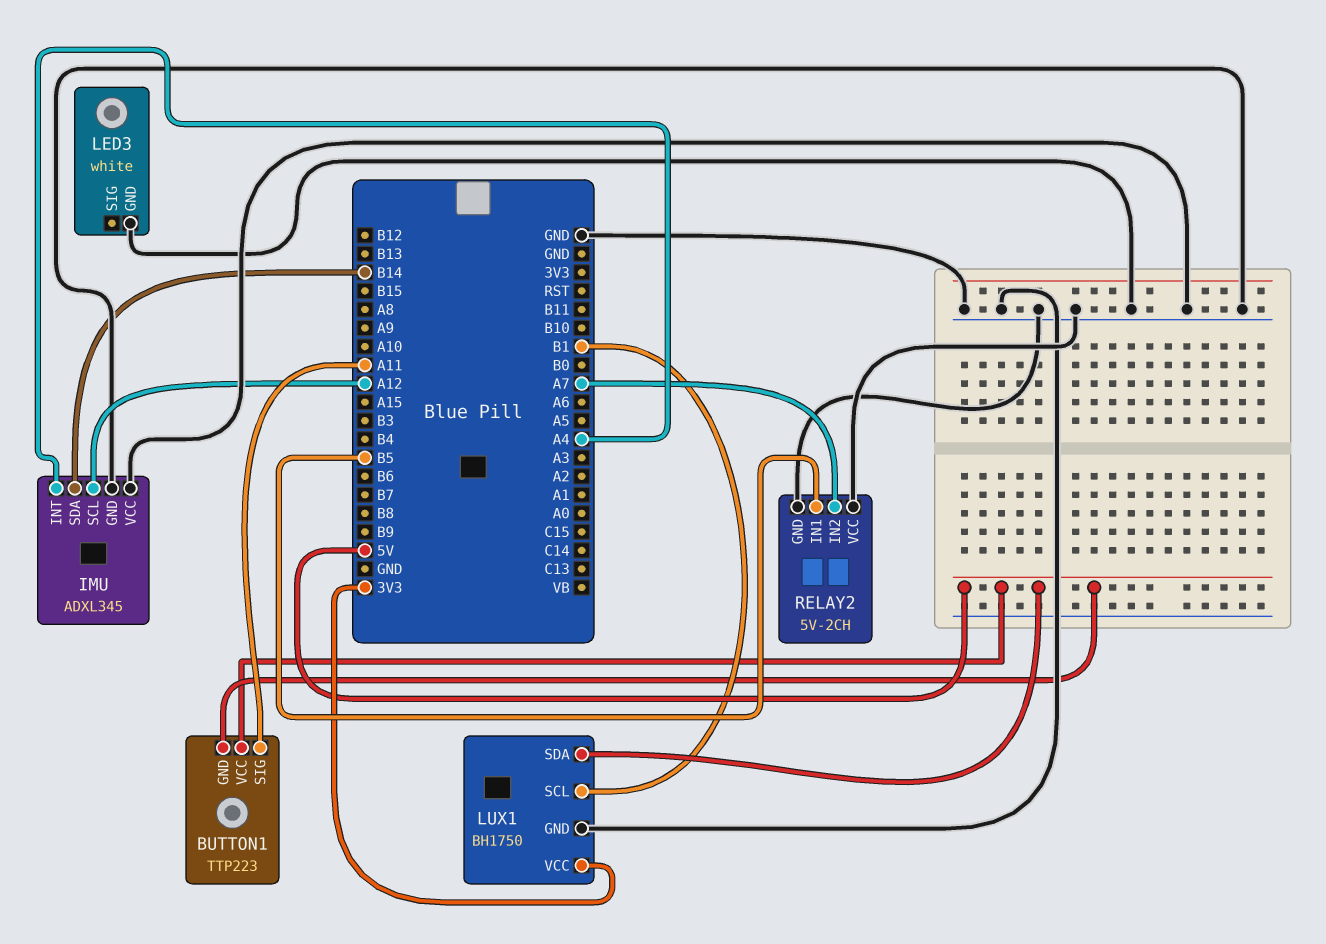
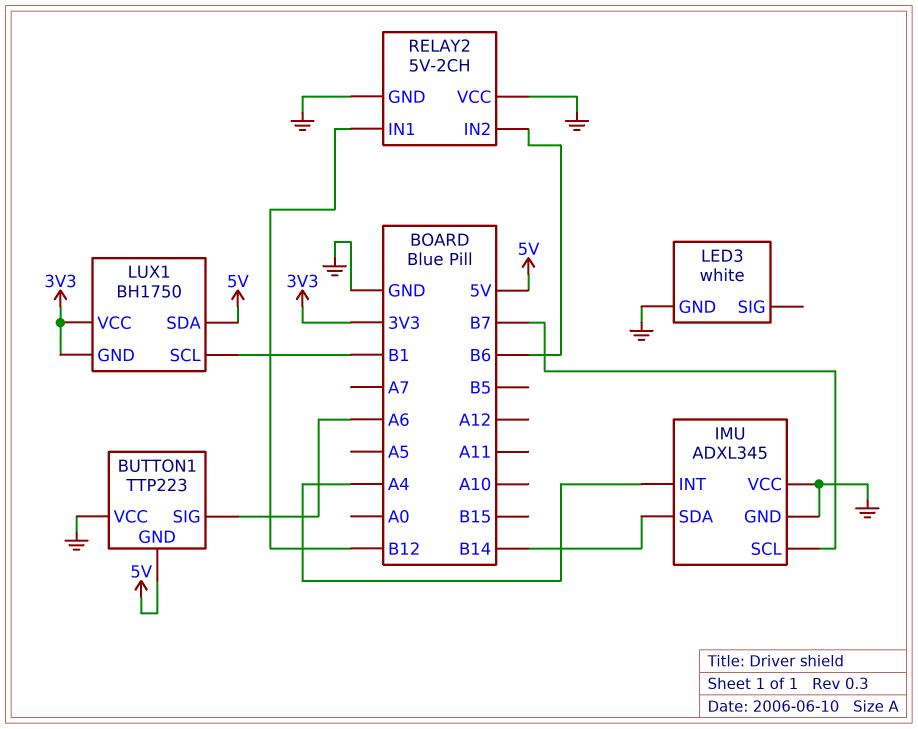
BUTTON1 pin SIG: A11 -> A6
BUTTON1 pin VCC: 5V -> GND
IMU pin SCL: A12 -> B7
LUX1 pin GND: GND -> 3V3
RELAY2 pin IN1: B5 -> B12
RELAY2 pin IN2: A7 -> B6

